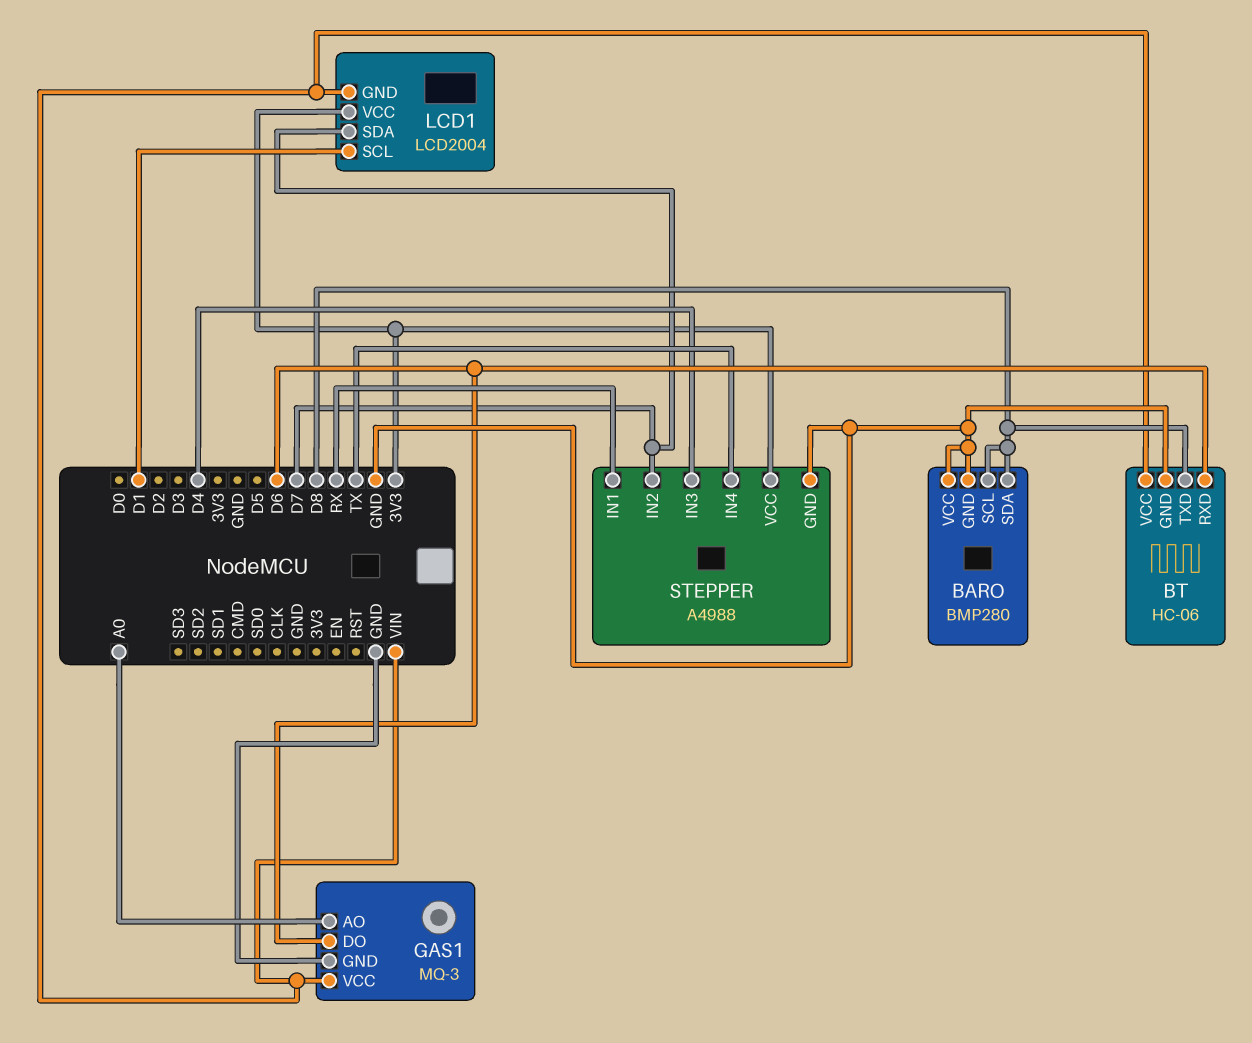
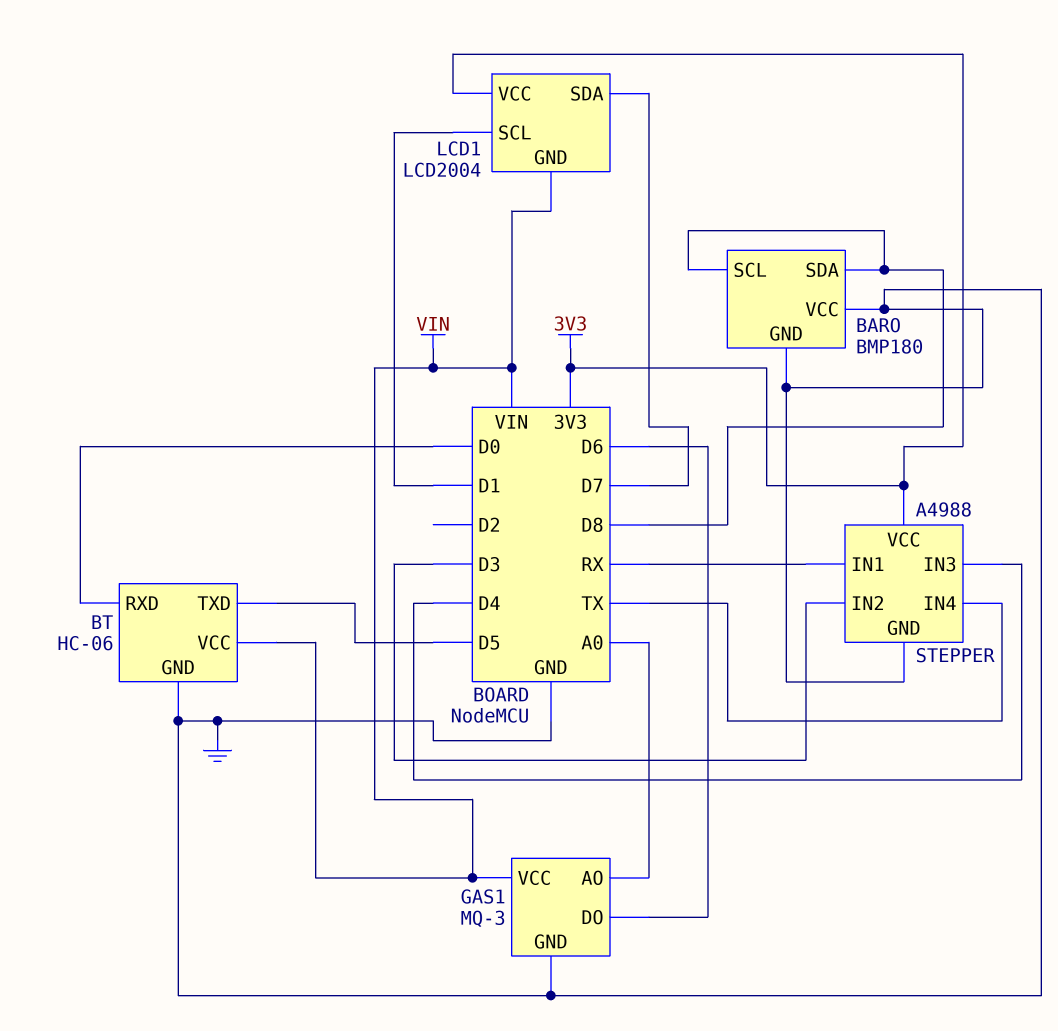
BARO: BMP280 -> BMP180
BT pin RXD: D6 -> D0
BT pin TXD: D8 -> D5
STEPPER pin IN2: D7 -> D3

